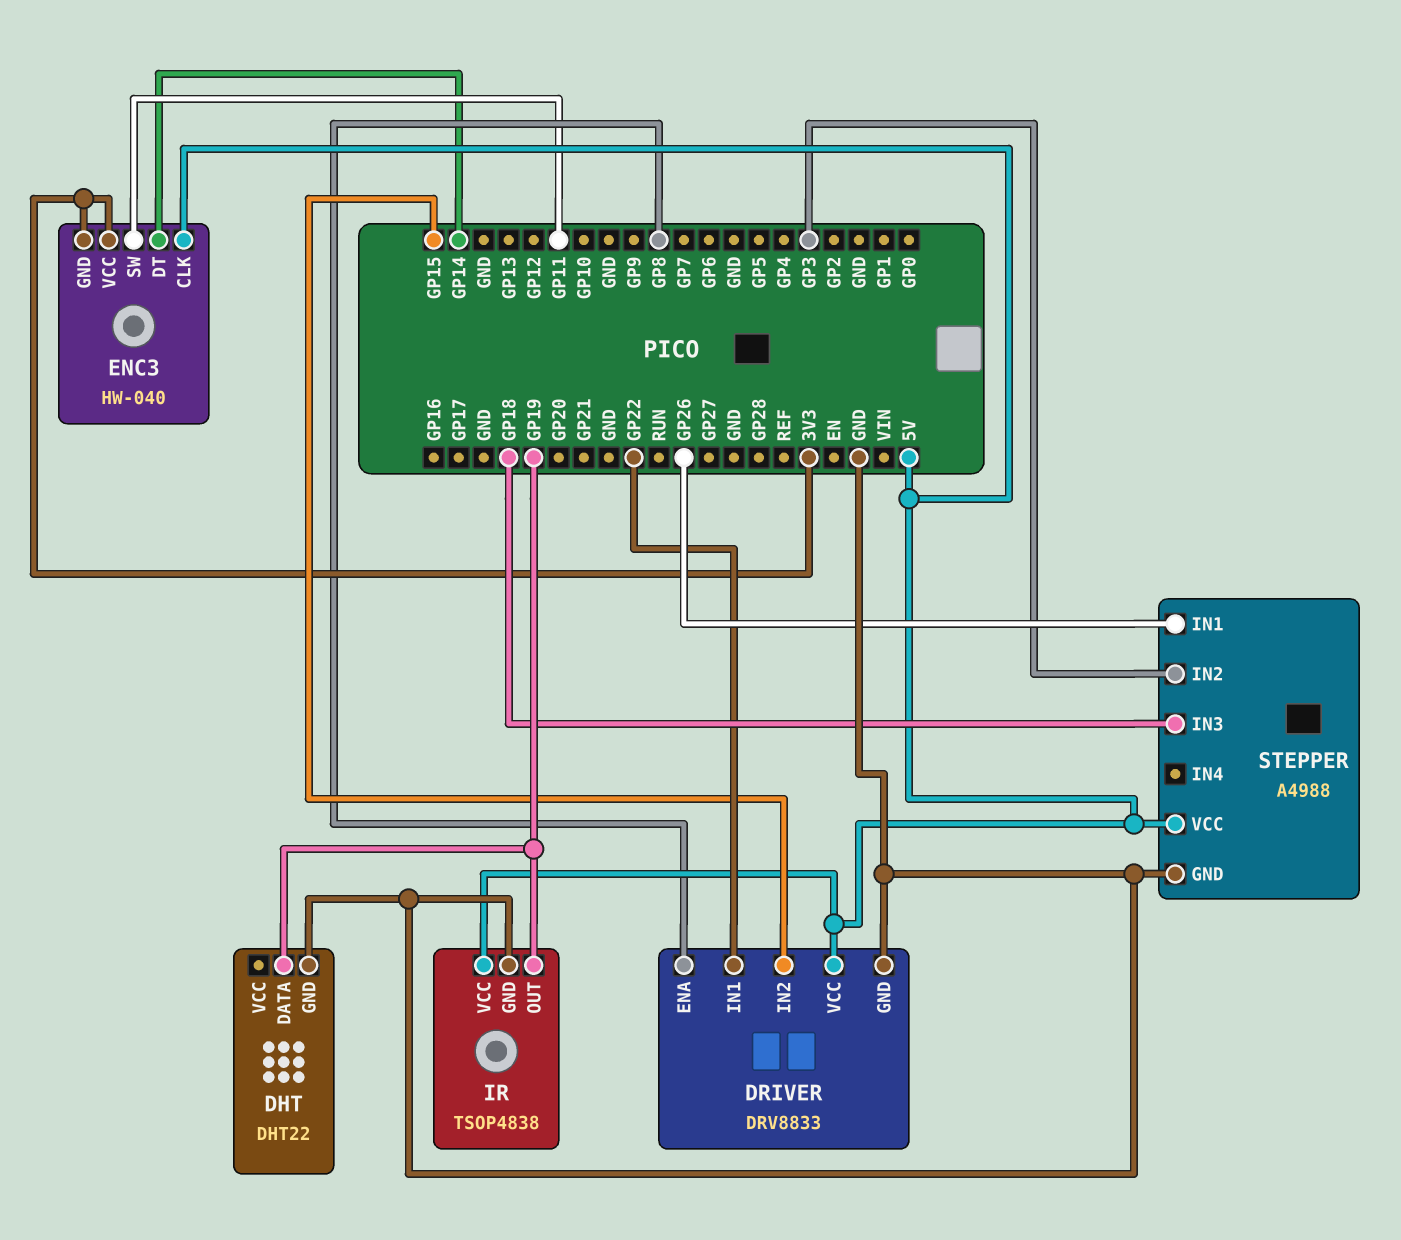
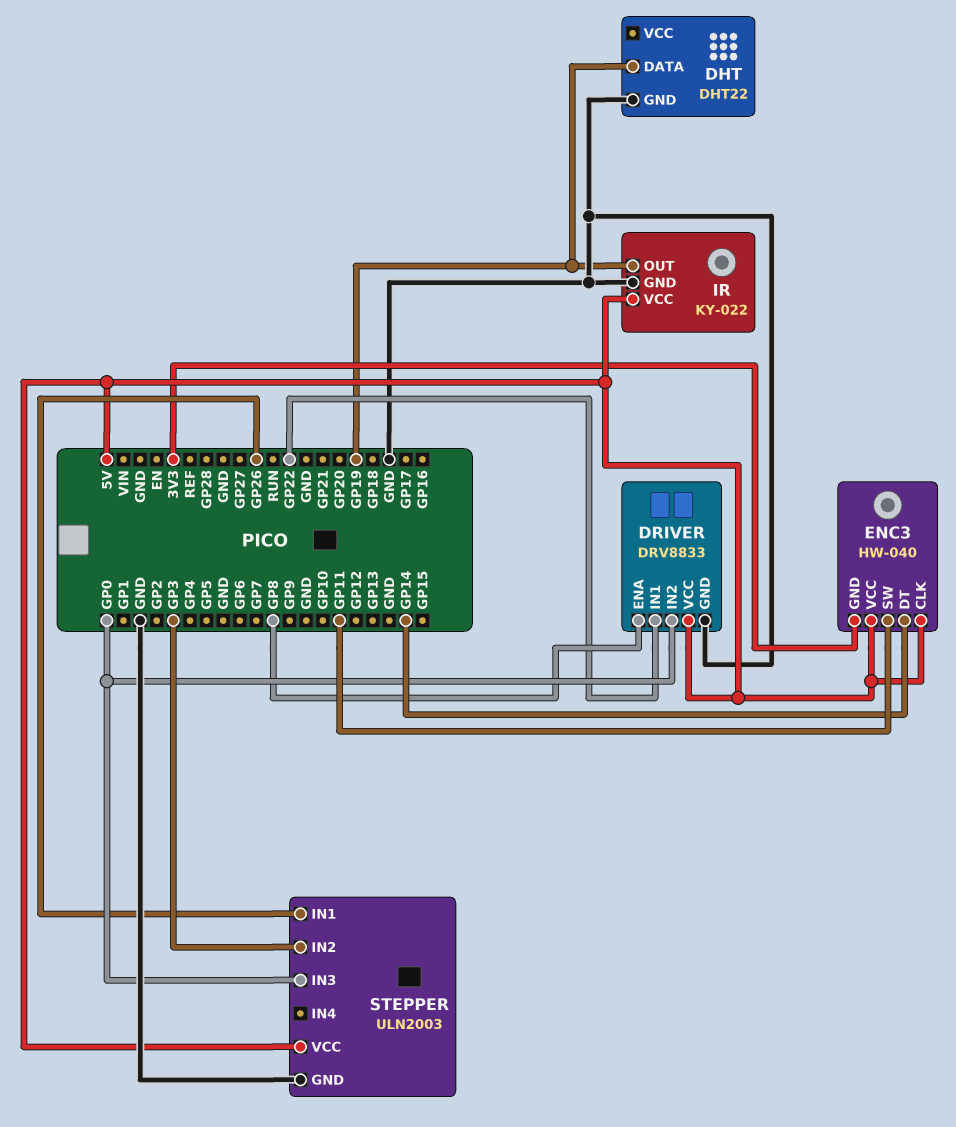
DRIVER pin IN2: GP15 -> GP0
ENC3 pin VCC: 3V3 -> 5V
IR: TSOP4838 -> KY-022
STEPPER: A4988 -> ULN2003
STEPPER pin IN3: GP18 -> GP0

